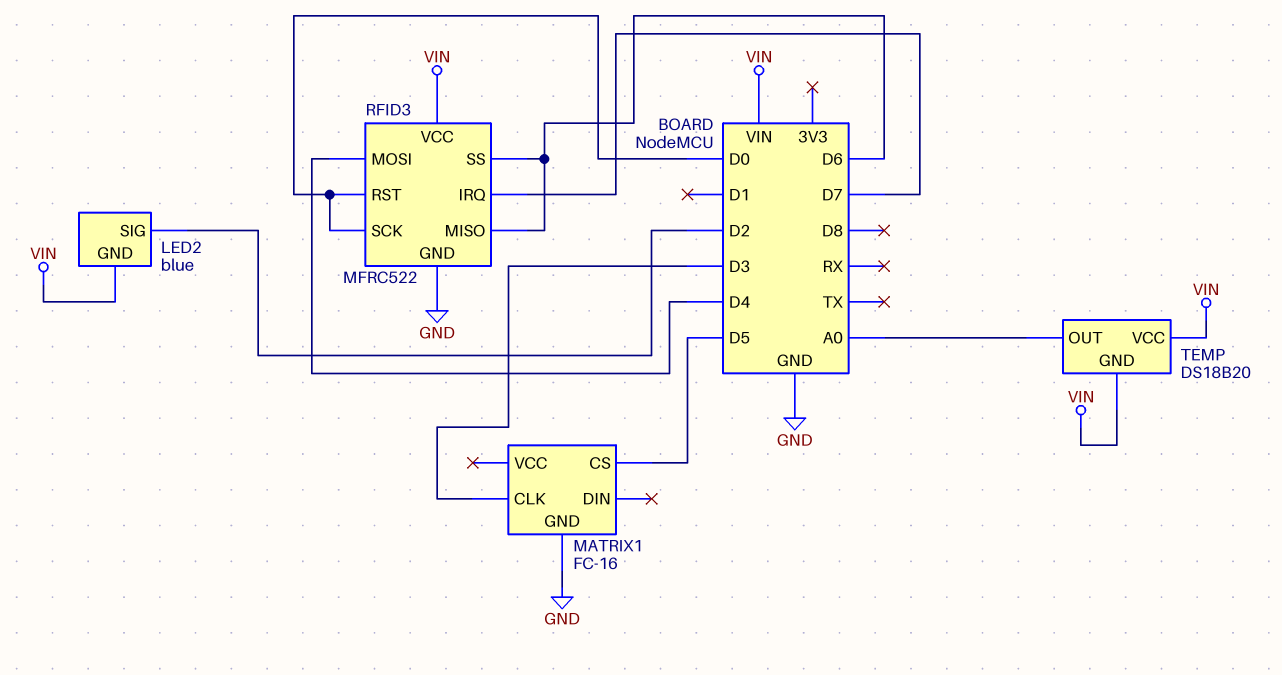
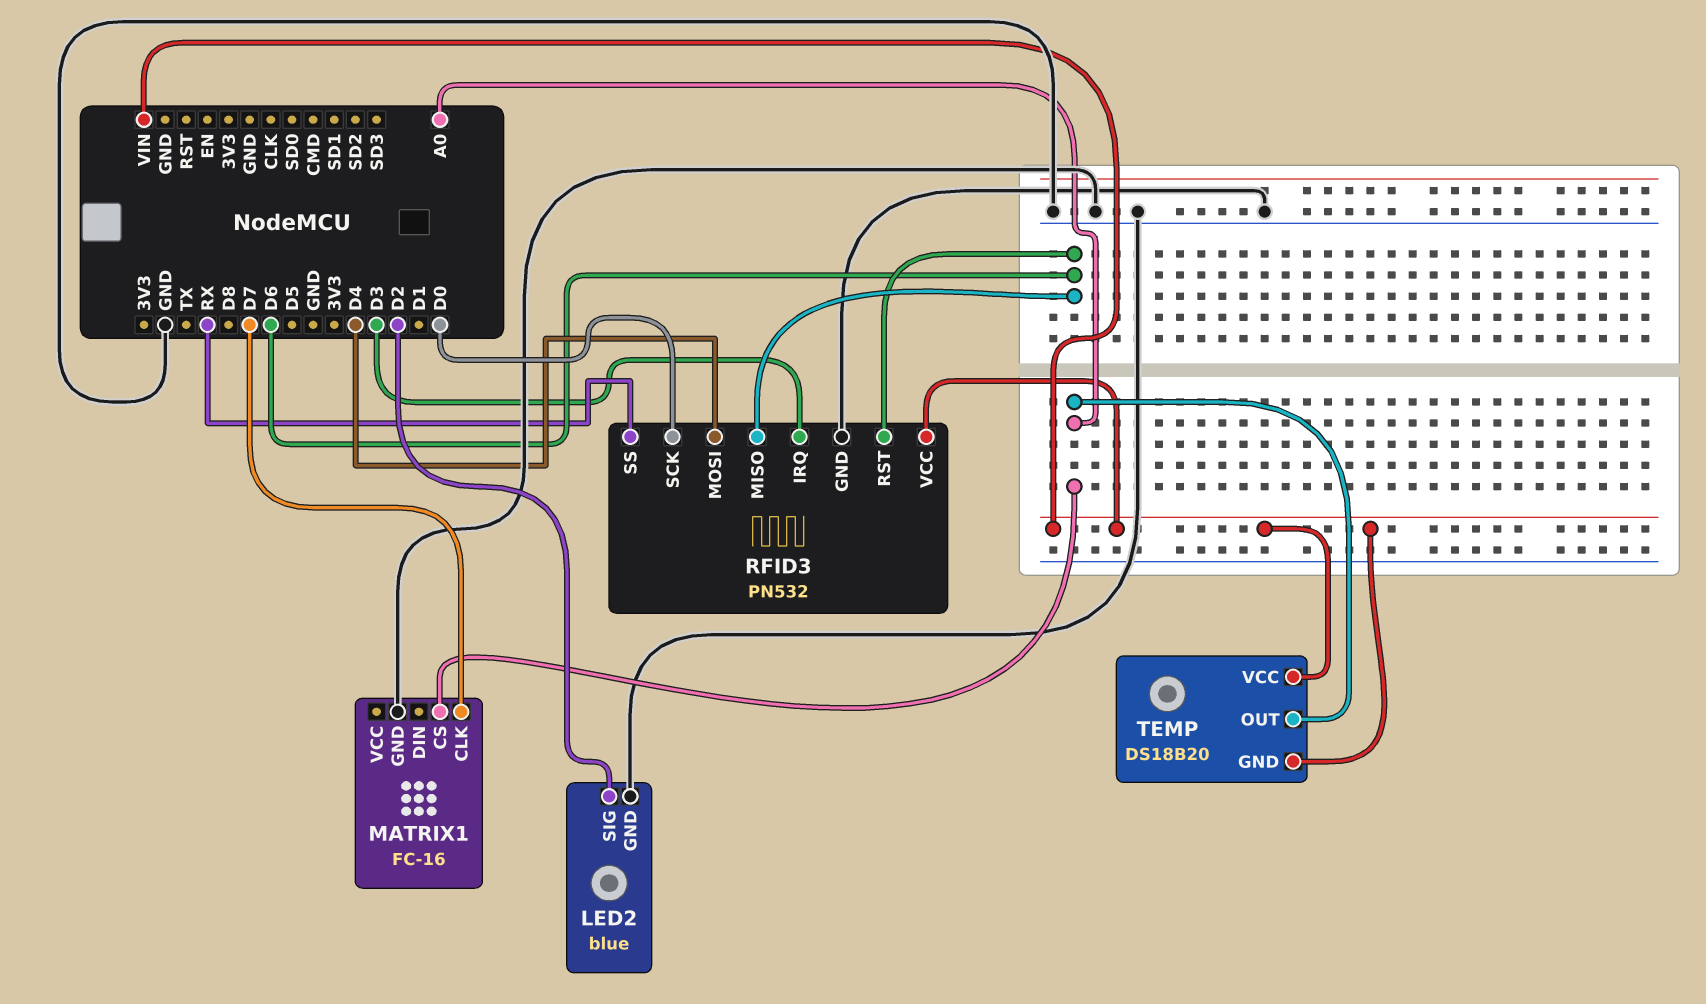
LED2 pin GND: VIN -> GND
MATRIX1 pin CLK: D3 -> D7
MATRIX1 pin CS: D5 -> A0
RFID3: MFRC522 -> PN532
RFID3 pin IRQ: D7 -> D3
RFID3 pin RST: D0 -> D6
RFID3 pin SS: D6 -> RX

